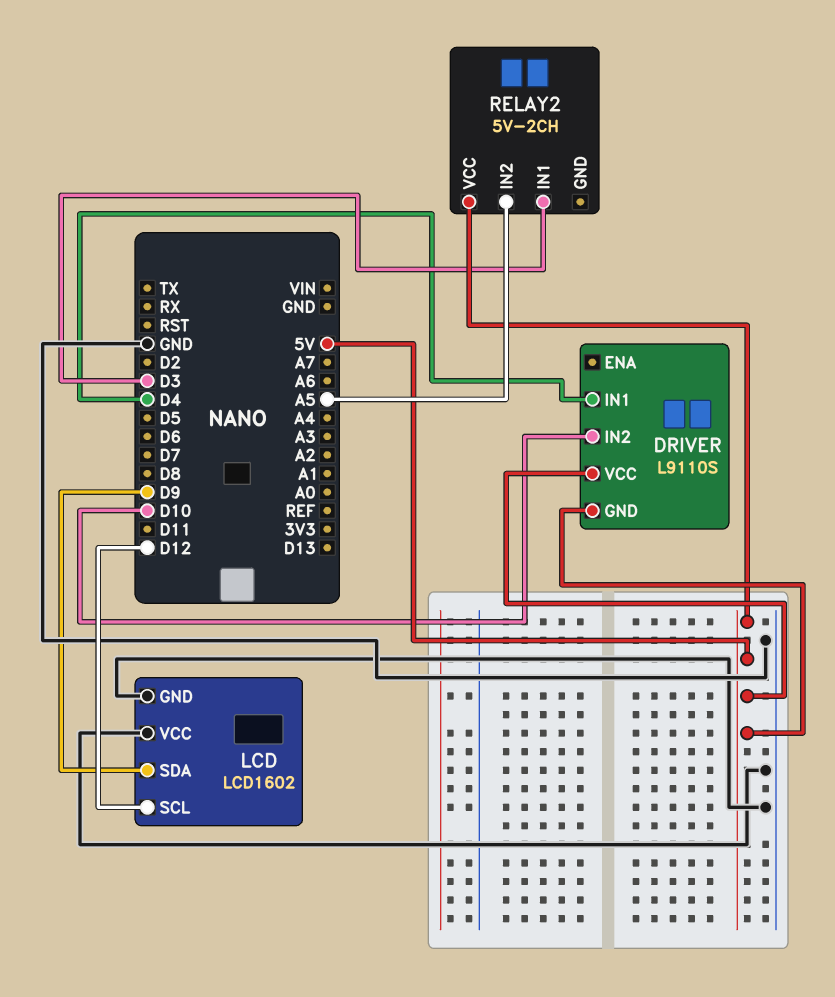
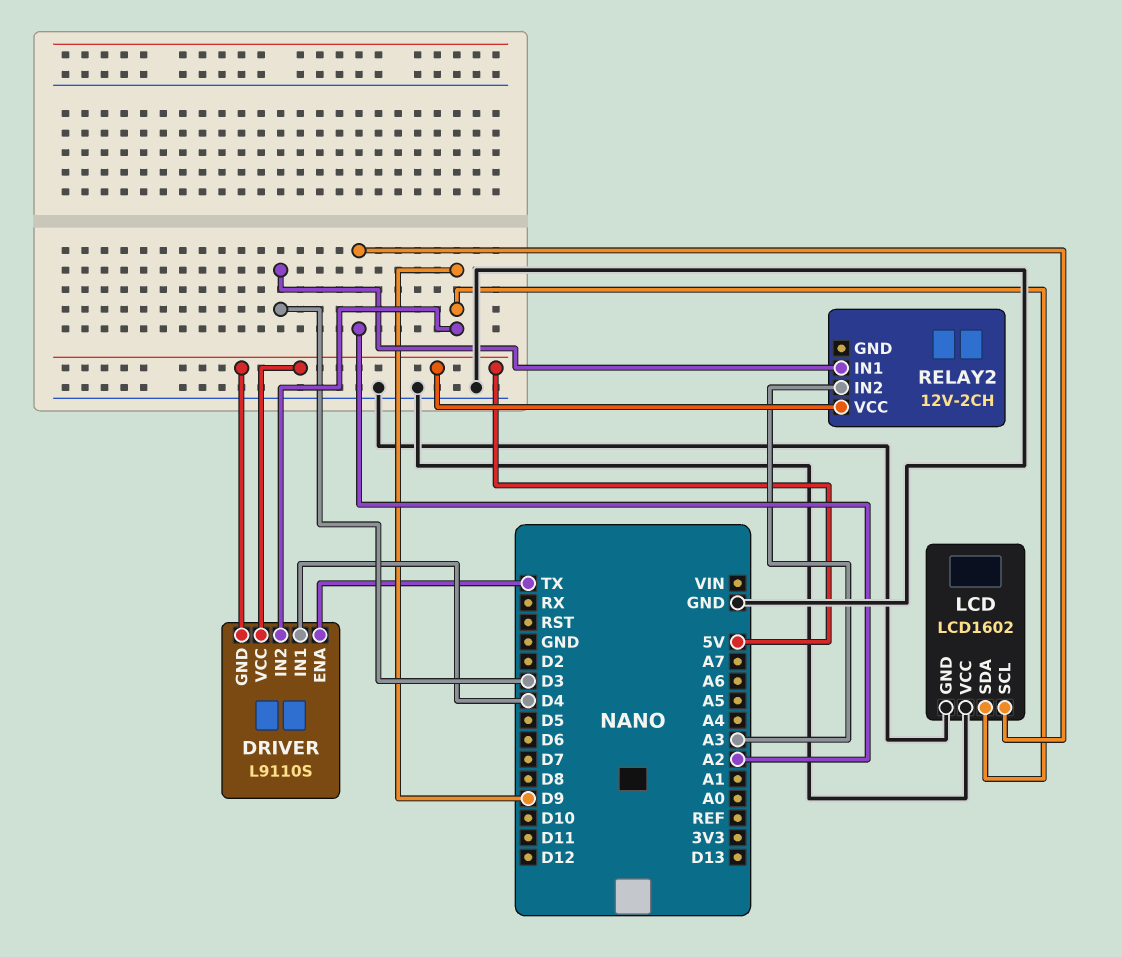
DRIVER pin ENA: none -> TX
DRIVER pin IN2: D10 -> D9
LCD pin SCL: D12 -> A2
RELAY2: 5V-2CH -> 12V-2CH
RELAY2 pin IN2: A5 -> A3

